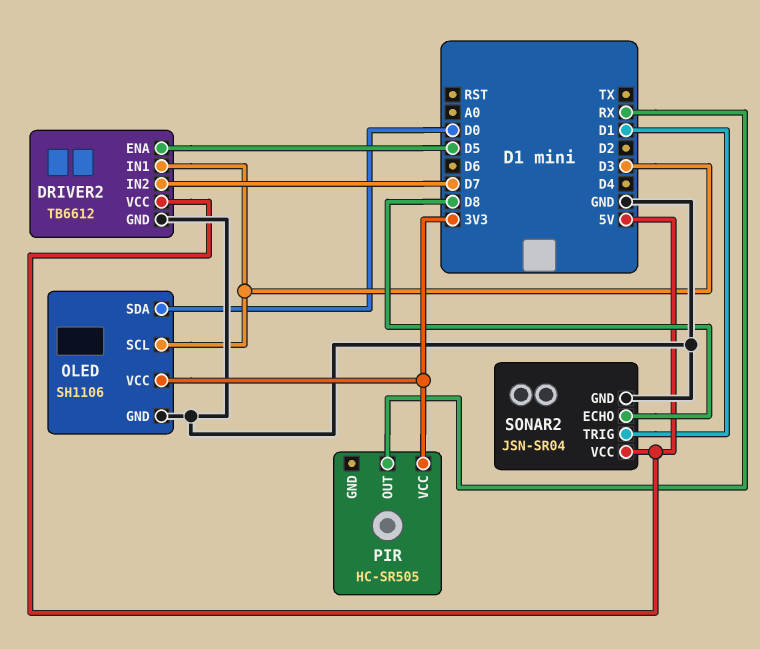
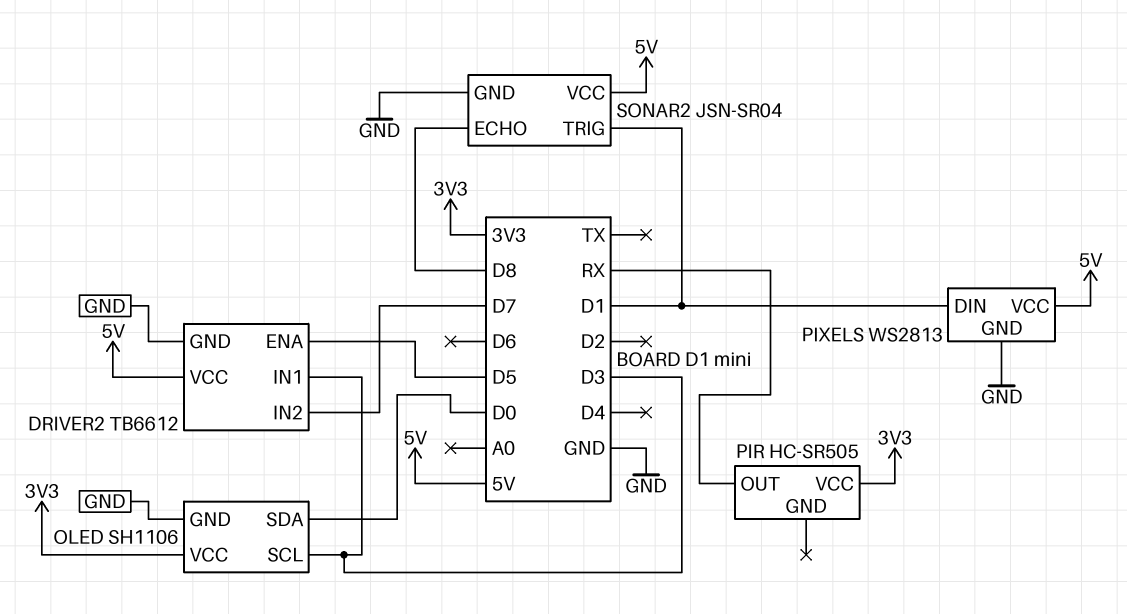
PIXELS: none -> WS2813
PIXELS pin DIN: none -> D1
PIXELS pin GND: none -> GND
PIXELS pin VCC: none -> 5V

